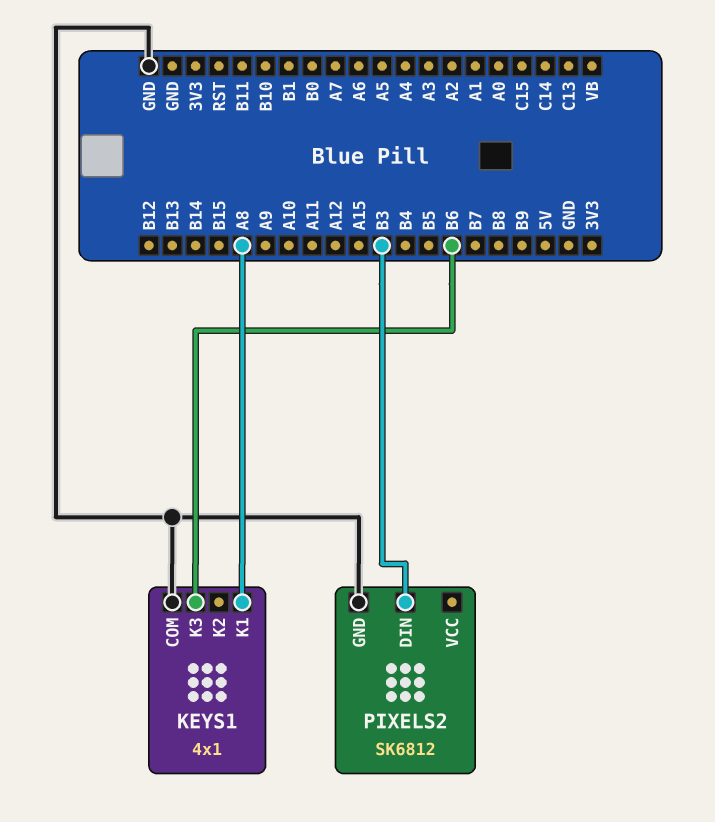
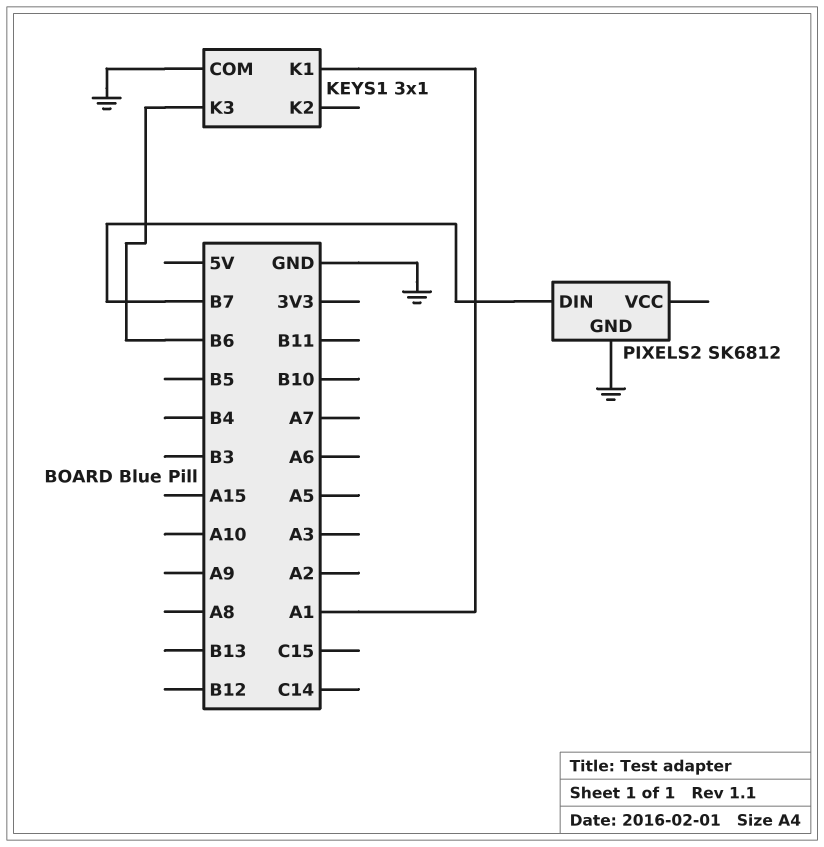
KEYS1: 4x1 -> 3x1
KEYS1 pin K1: A8 -> A1
PIXELS2 pin DIN: B3 -> B7

